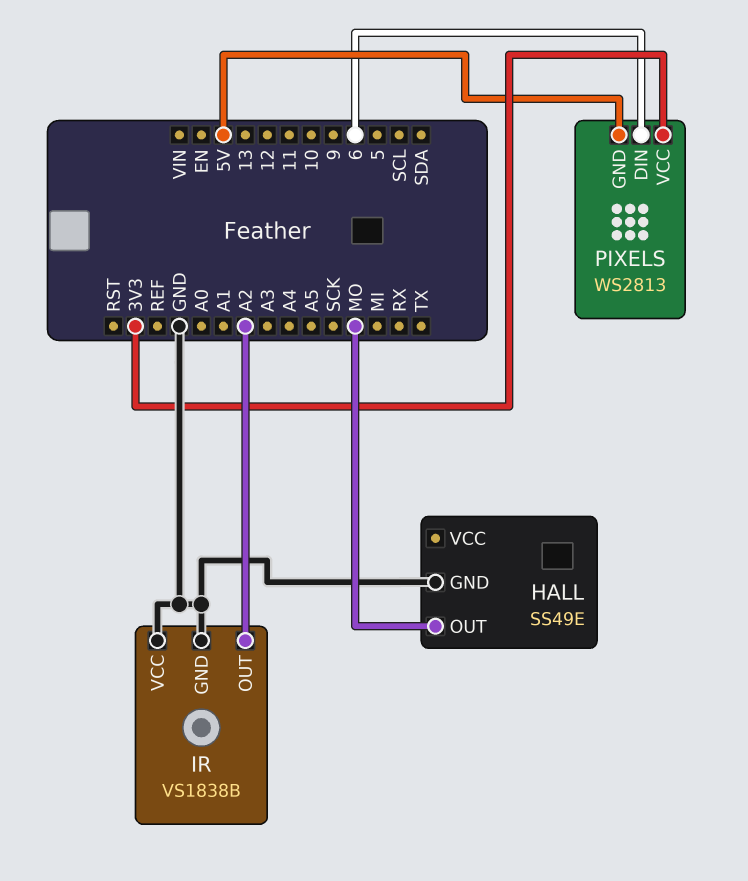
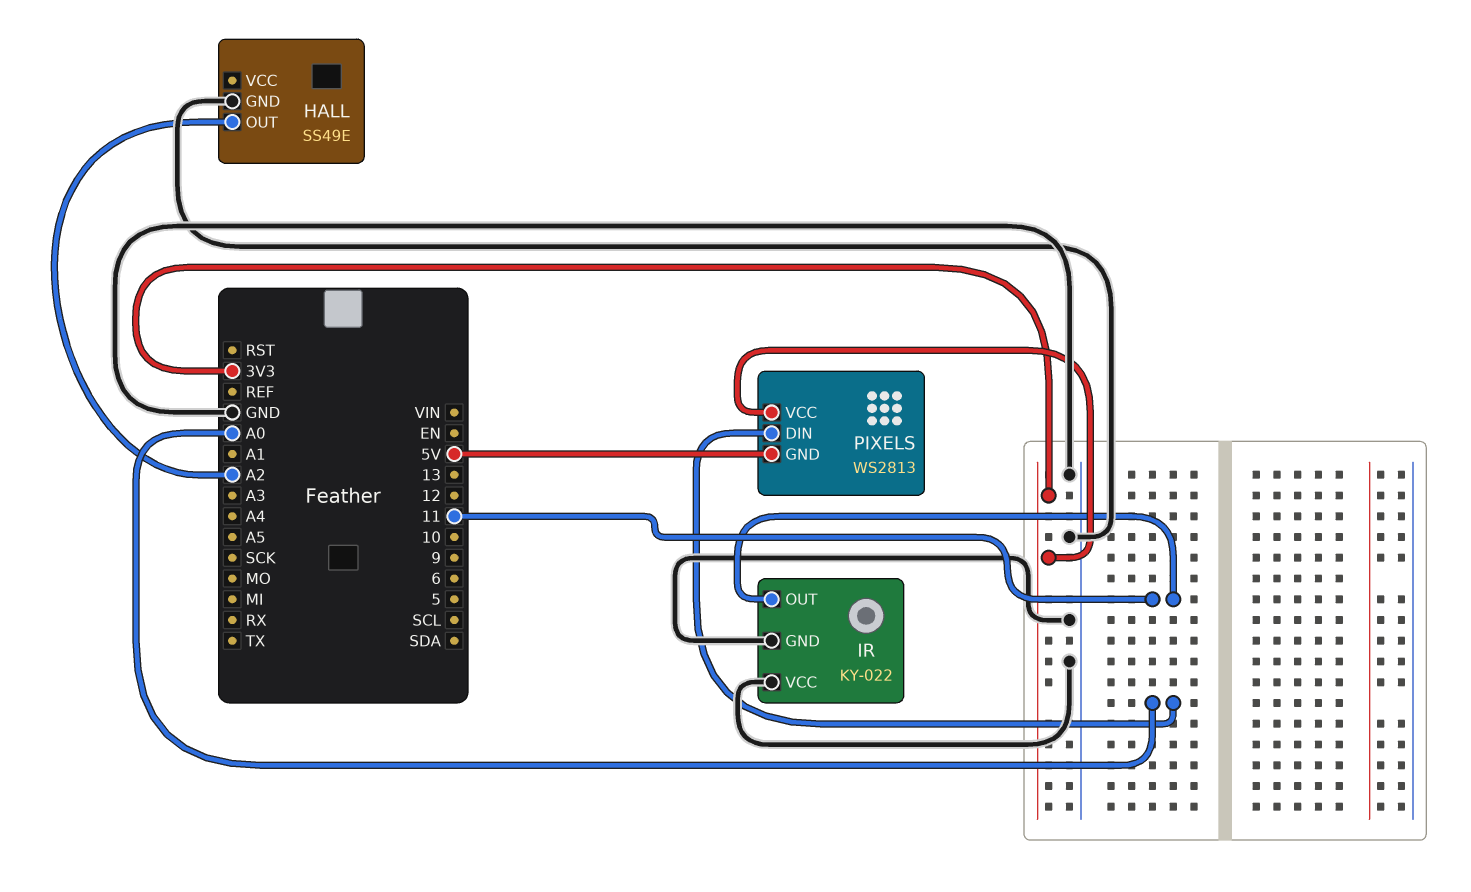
HALL pin OUT: MO -> A2
IR: VS1838B -> KY-022
IR pin OUT: A2 -> 11
PIXELS pin DIN: 6 -> A0

